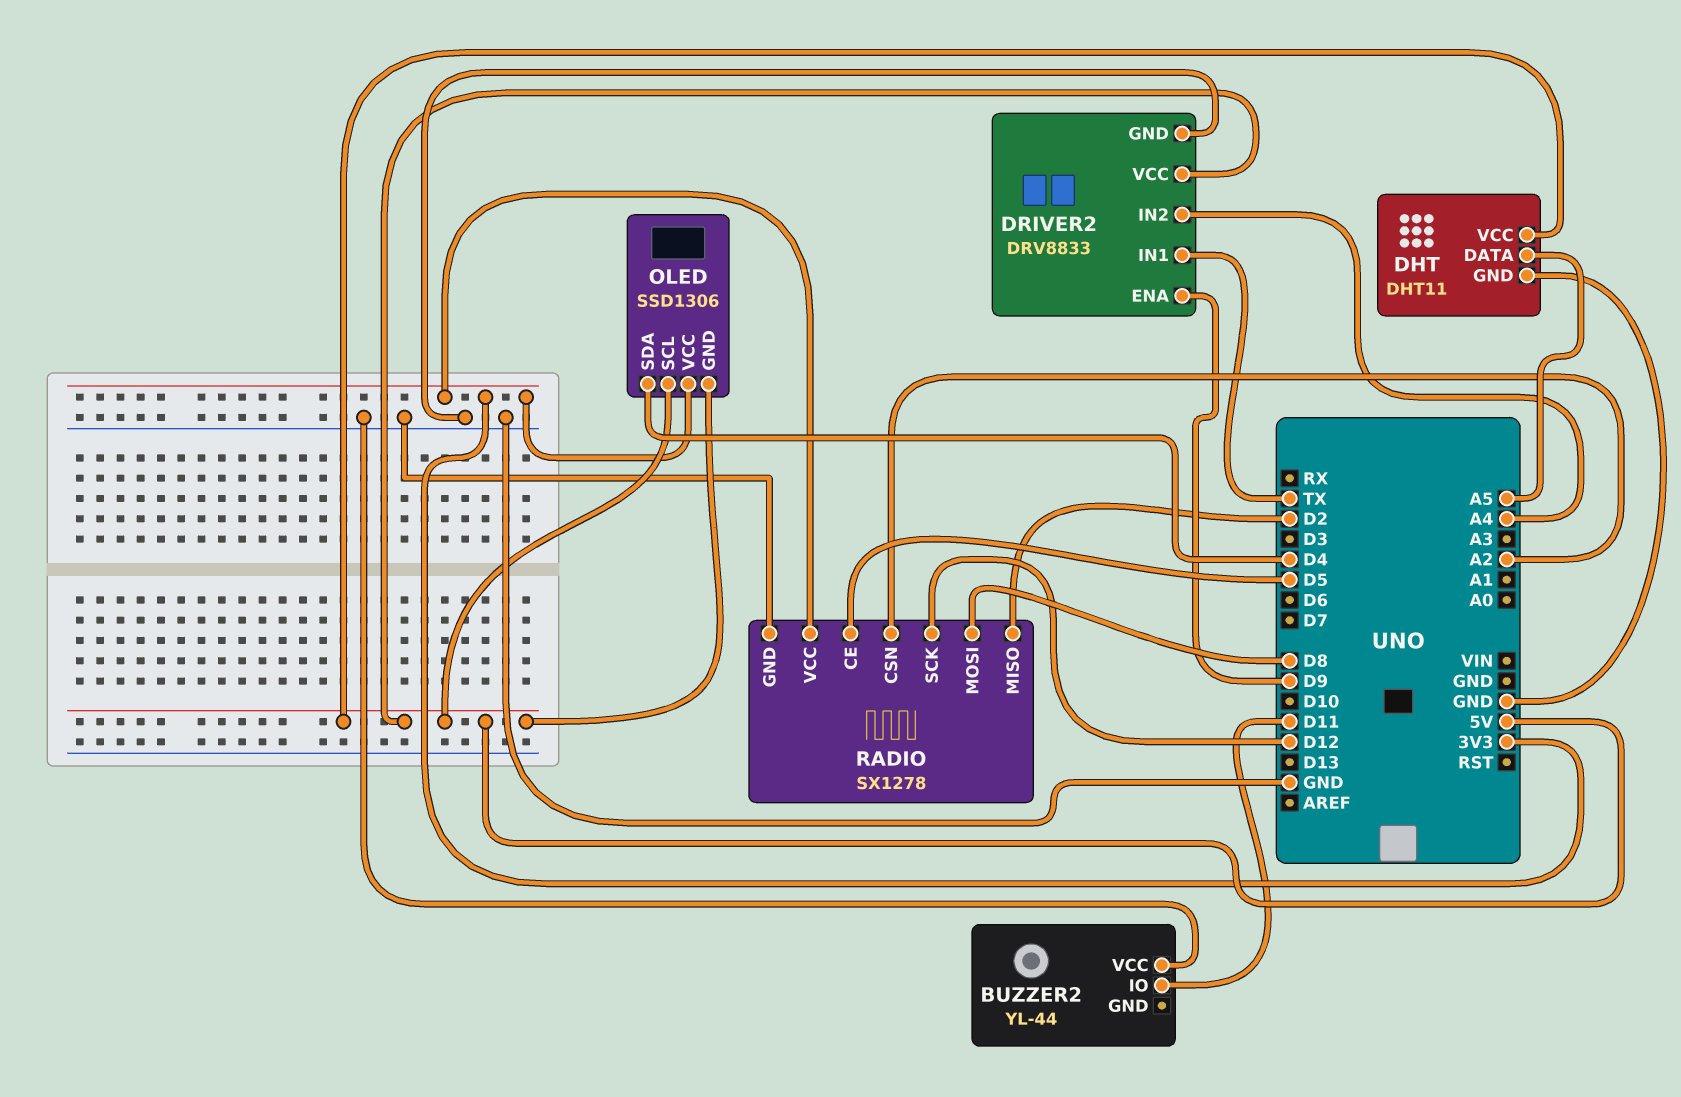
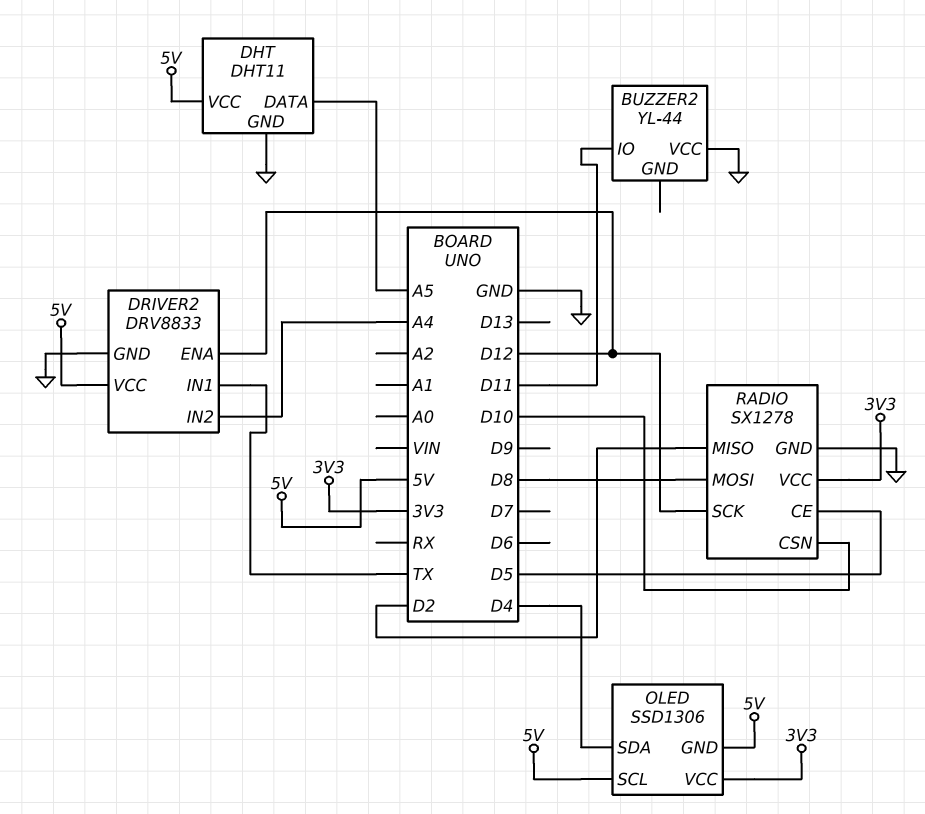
DRIVER2 pin ENA: D9 -> D12
RADIO pin CSN: A2 -> D10

